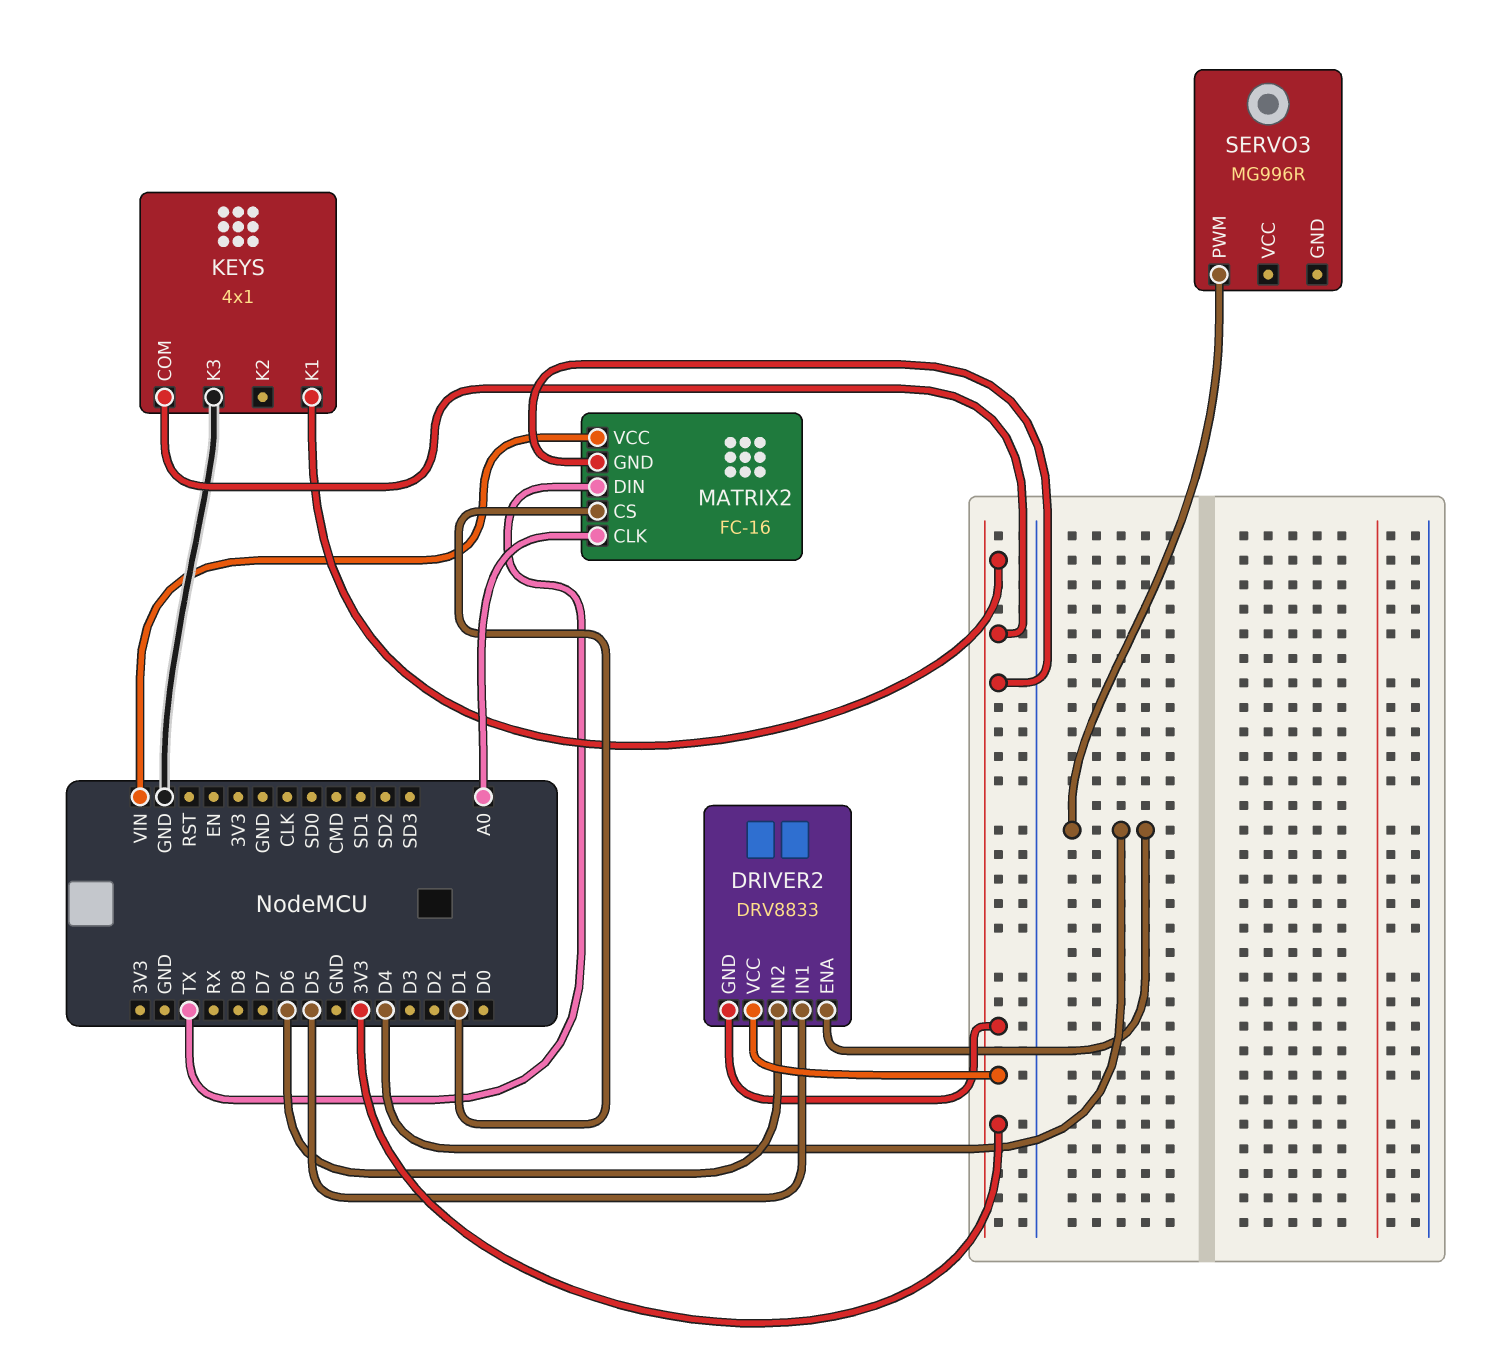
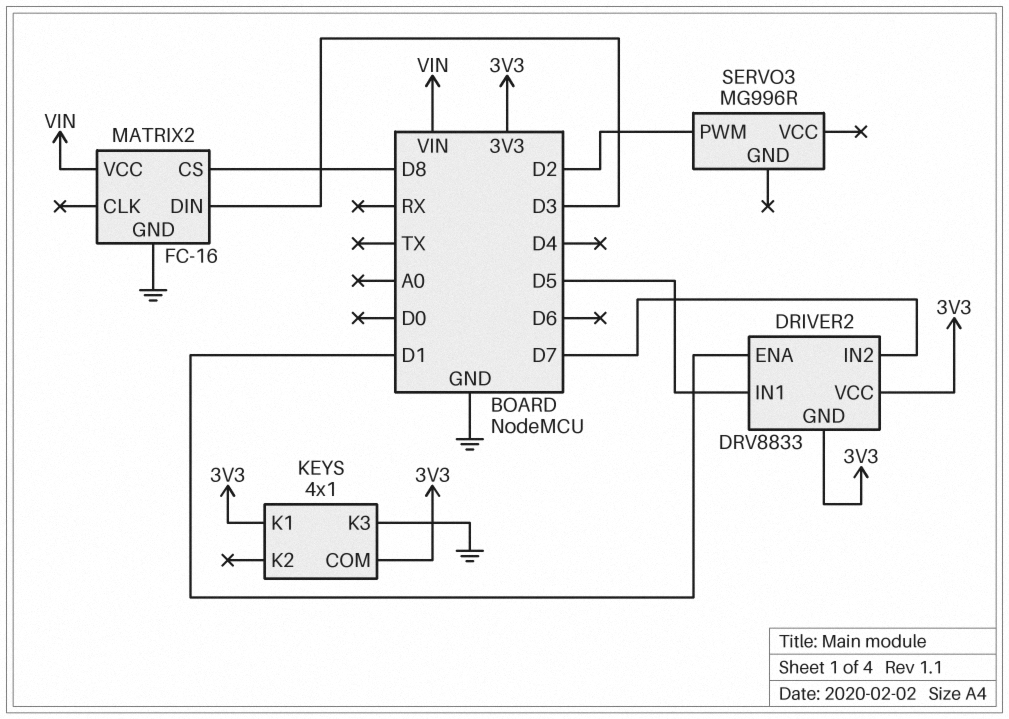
DRIVER2 pin ENA: D4 -> D1
DRIVER2 pin IN2: D6 -> D7
MATRIX2 pin CLK: A0 -> none
MATRIX2 pin CS: D1 -> D8
MATRIX2 pin DIN: TX -> D3
MATRIX2 pin GND: 3V3 -> GND
SERVO3 pin PWM: D4 -> D2

